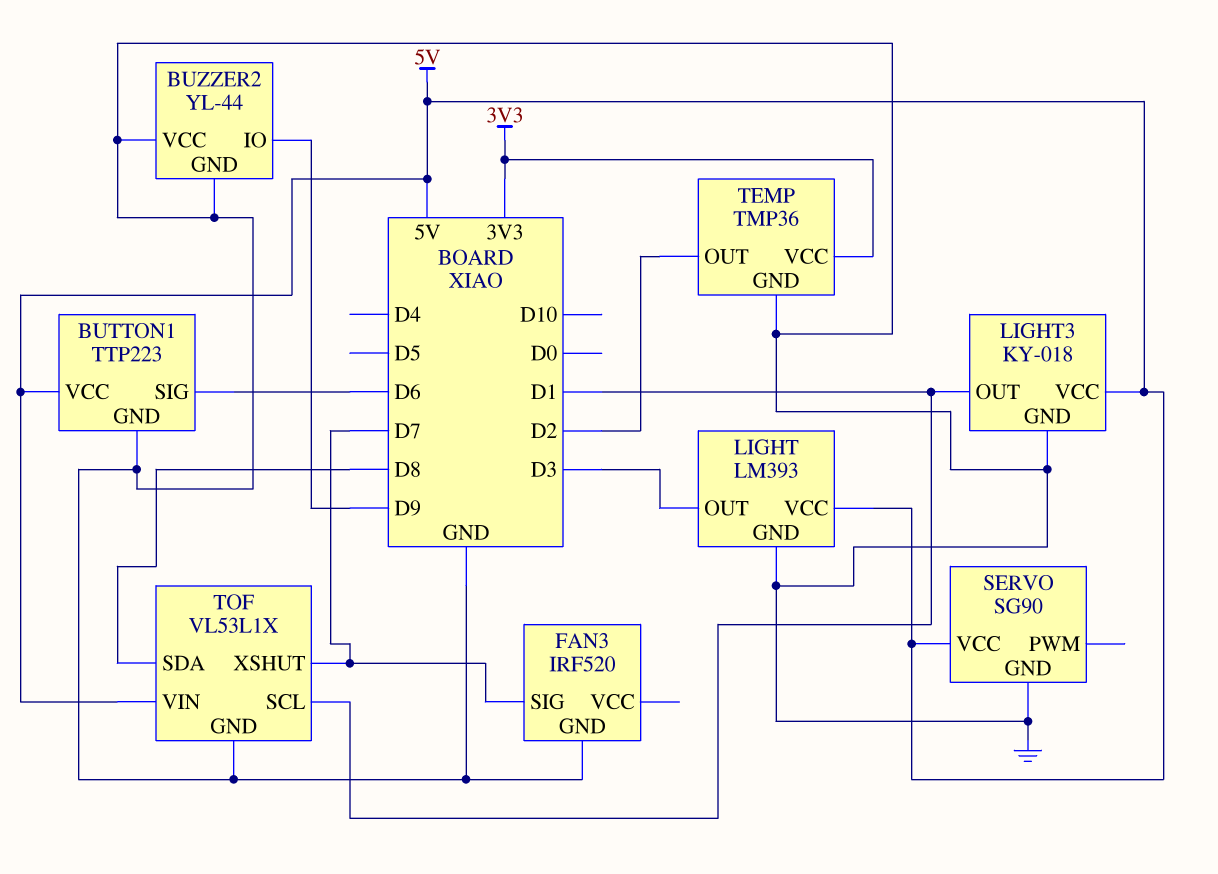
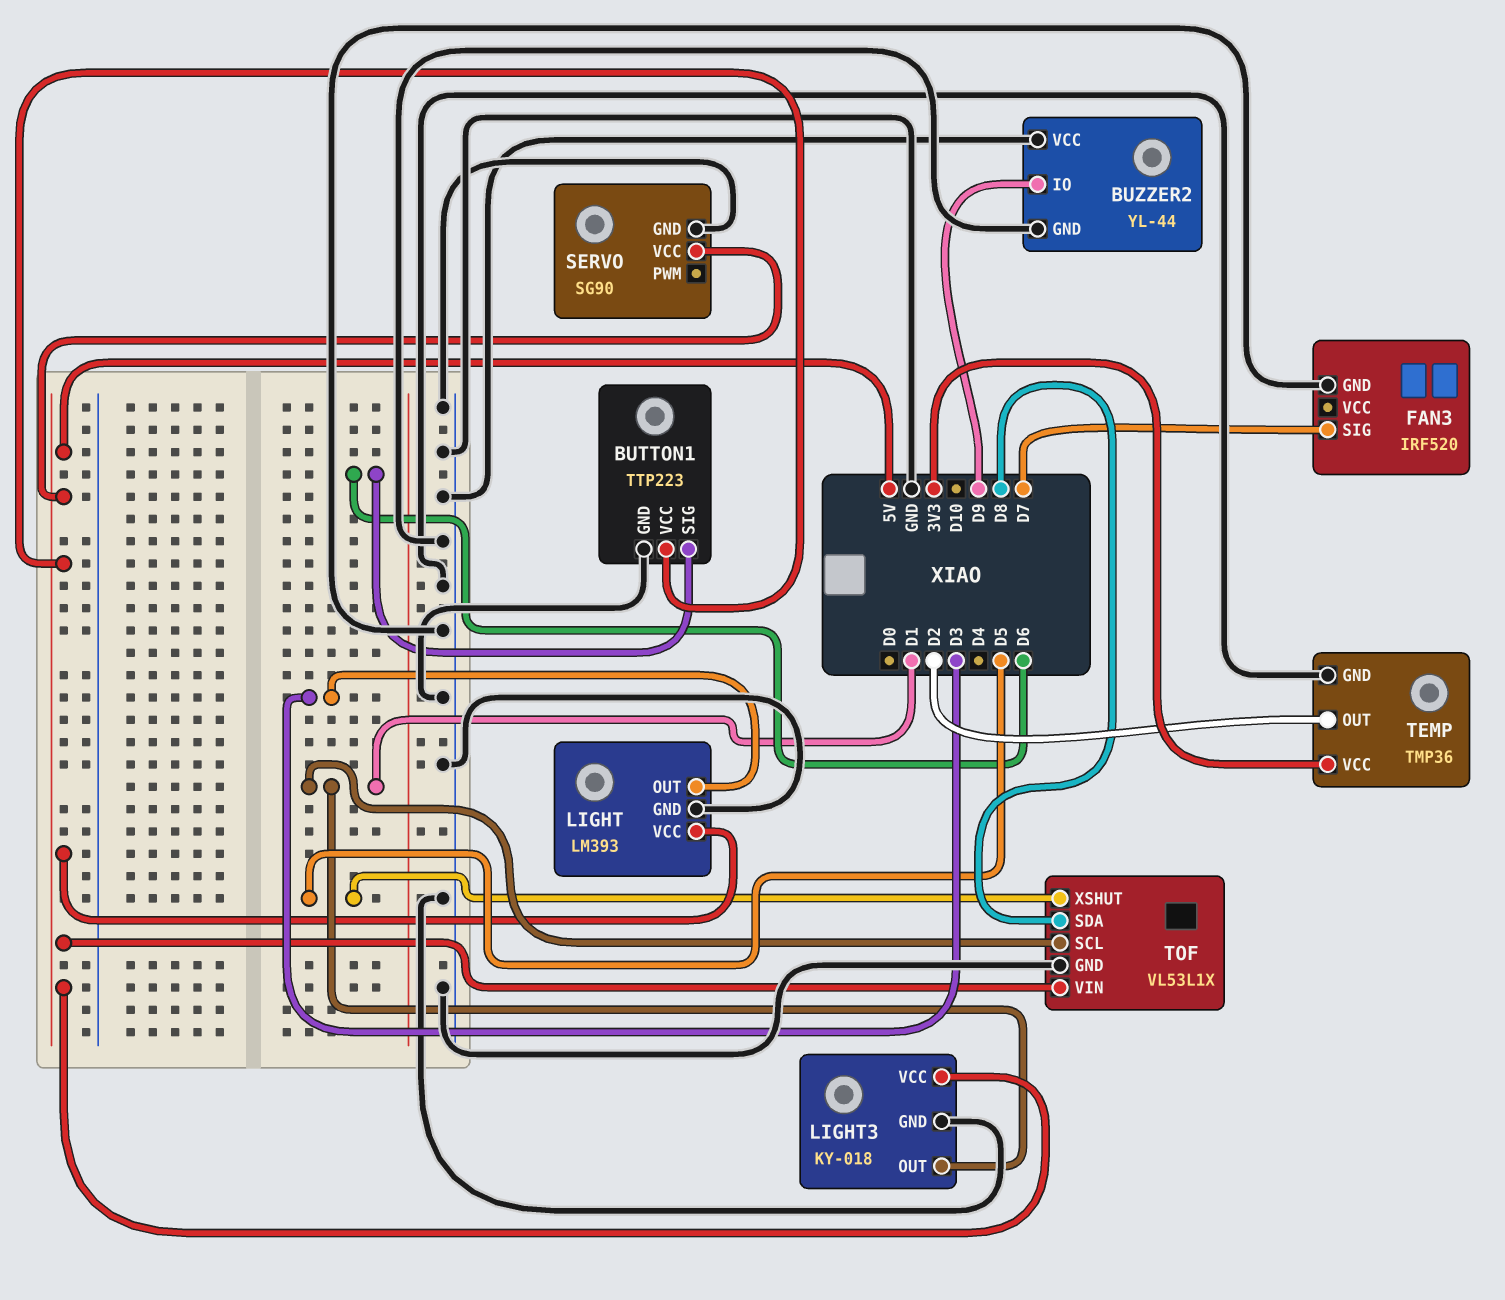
TOF pin XSHUT: D7 -> D5

